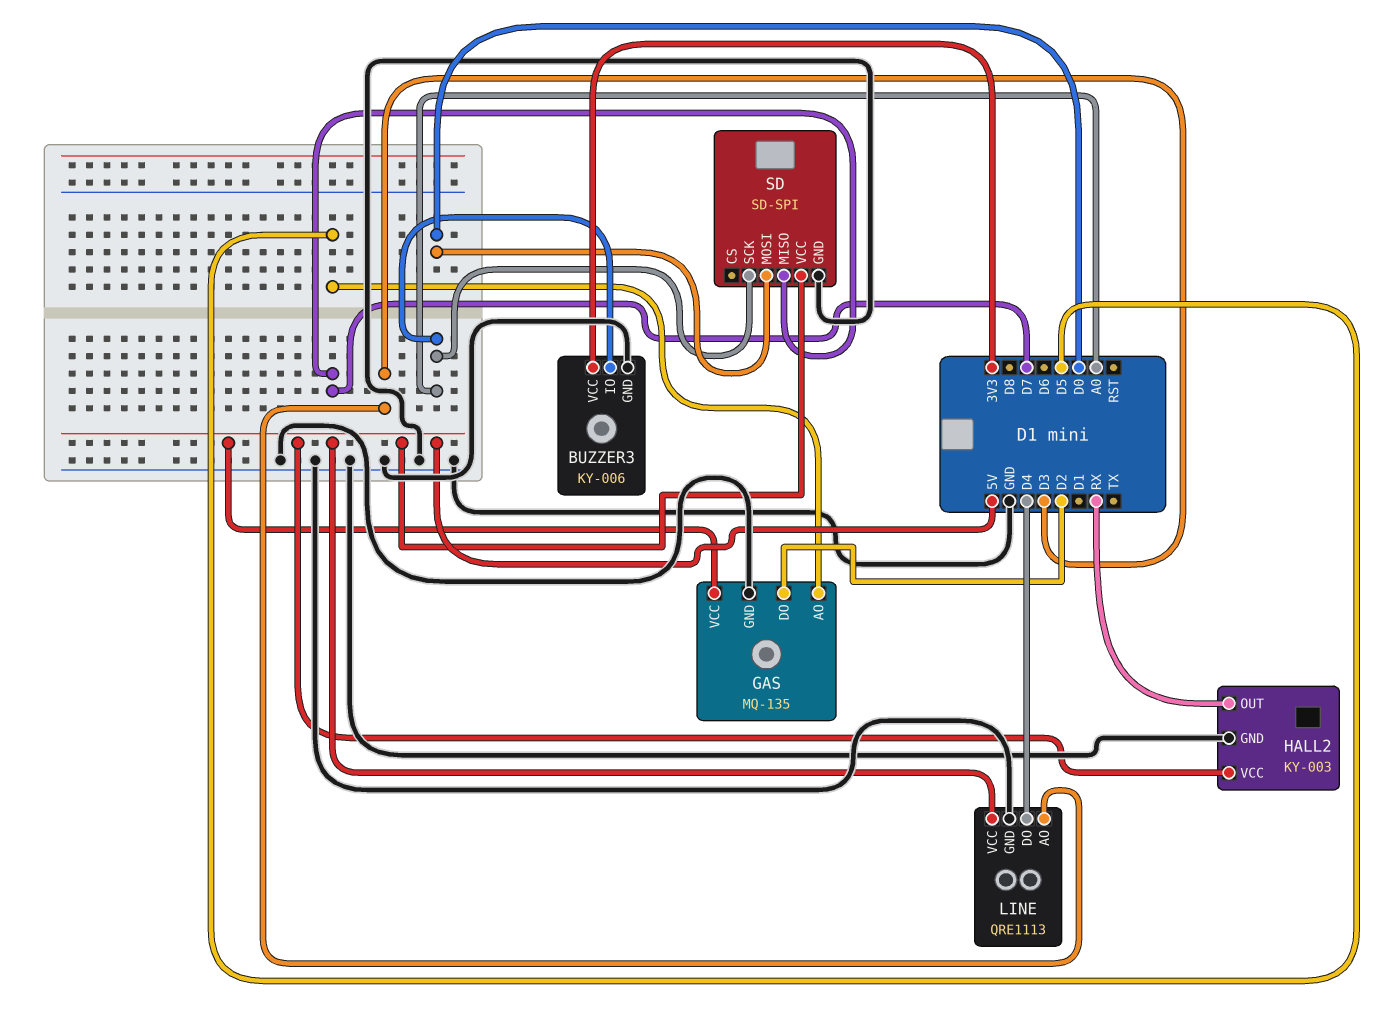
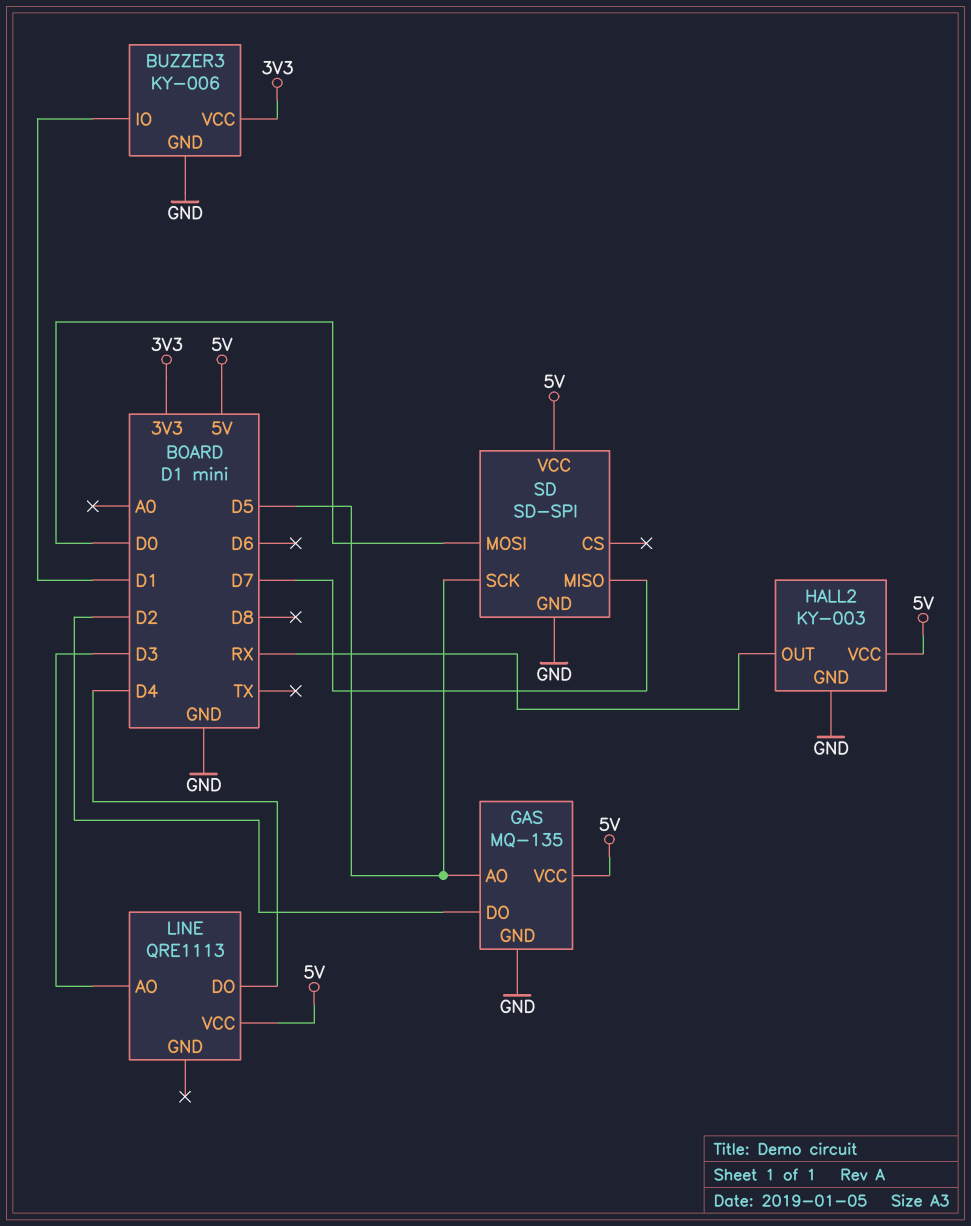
BUZZER3 pin IO: A0 -> D1
LINE pin GND: GND -> none
SD pin SCK: A0 -> D5

